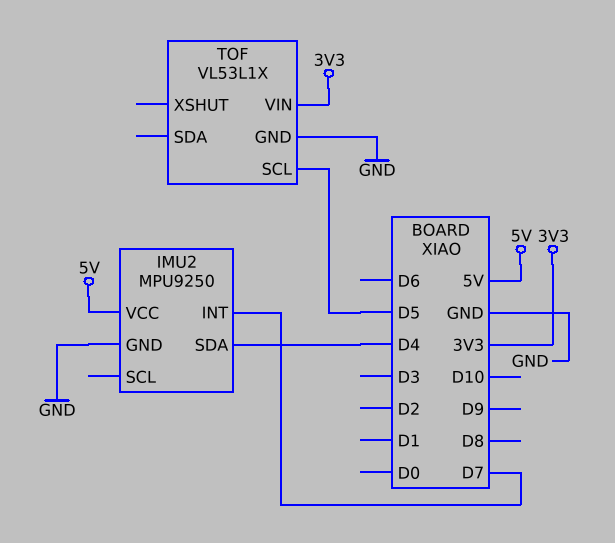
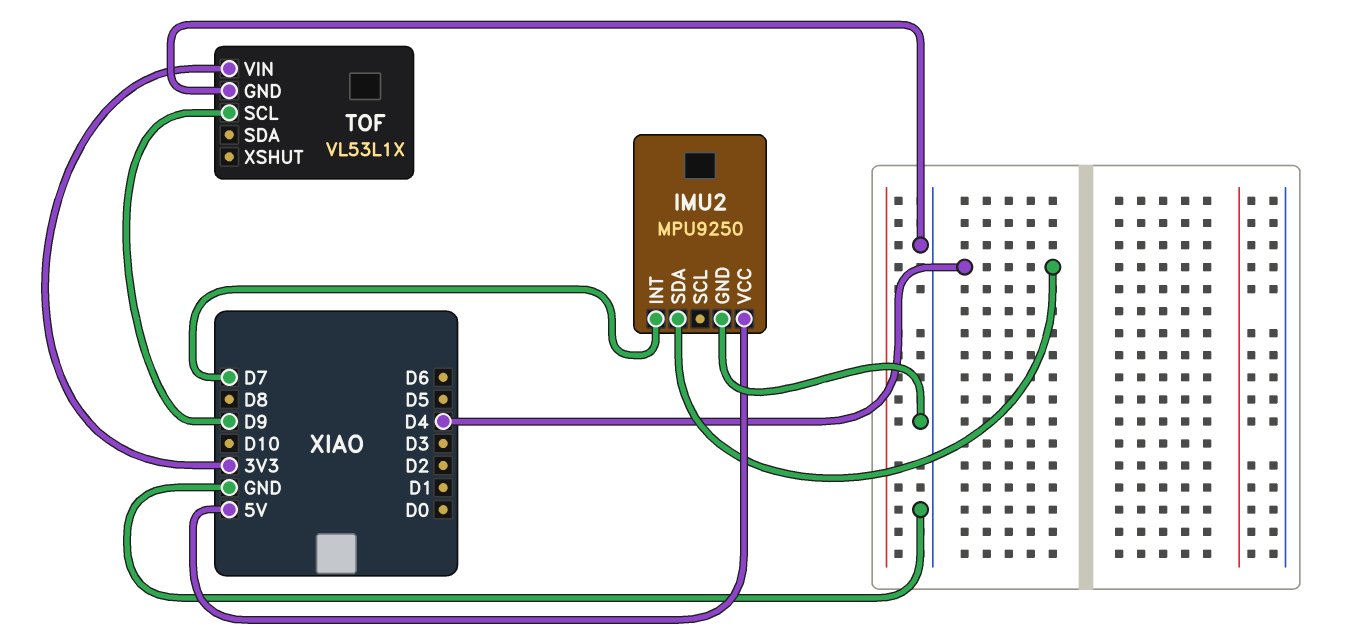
TOF pin SCL: D5 -> D9

